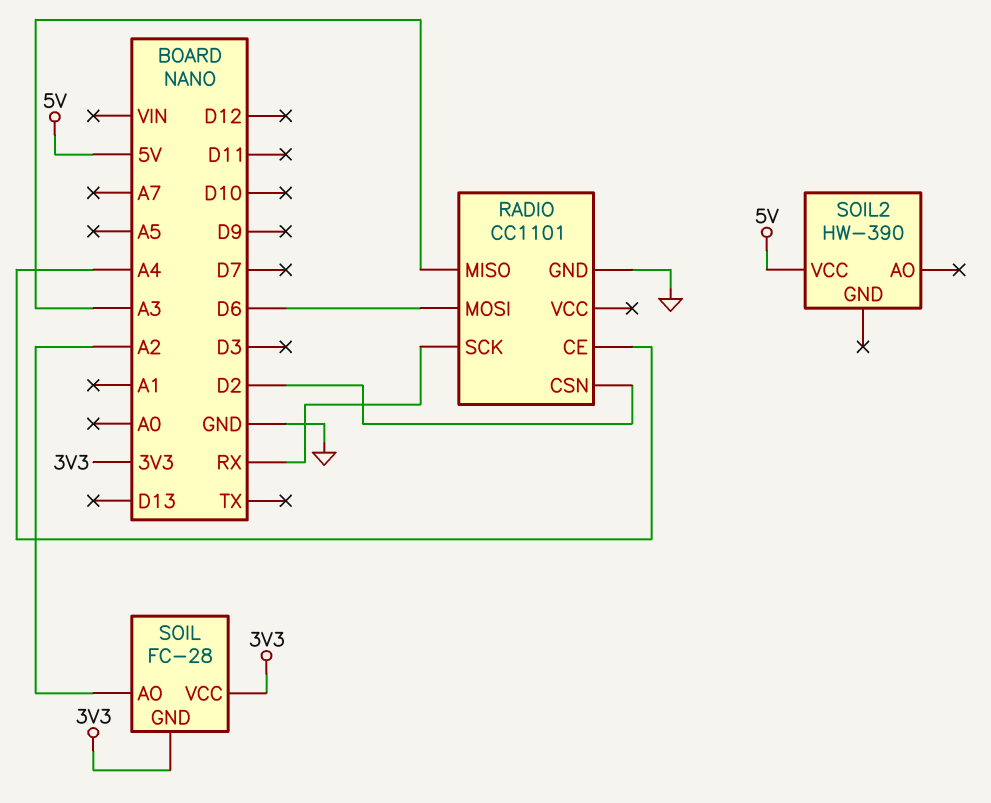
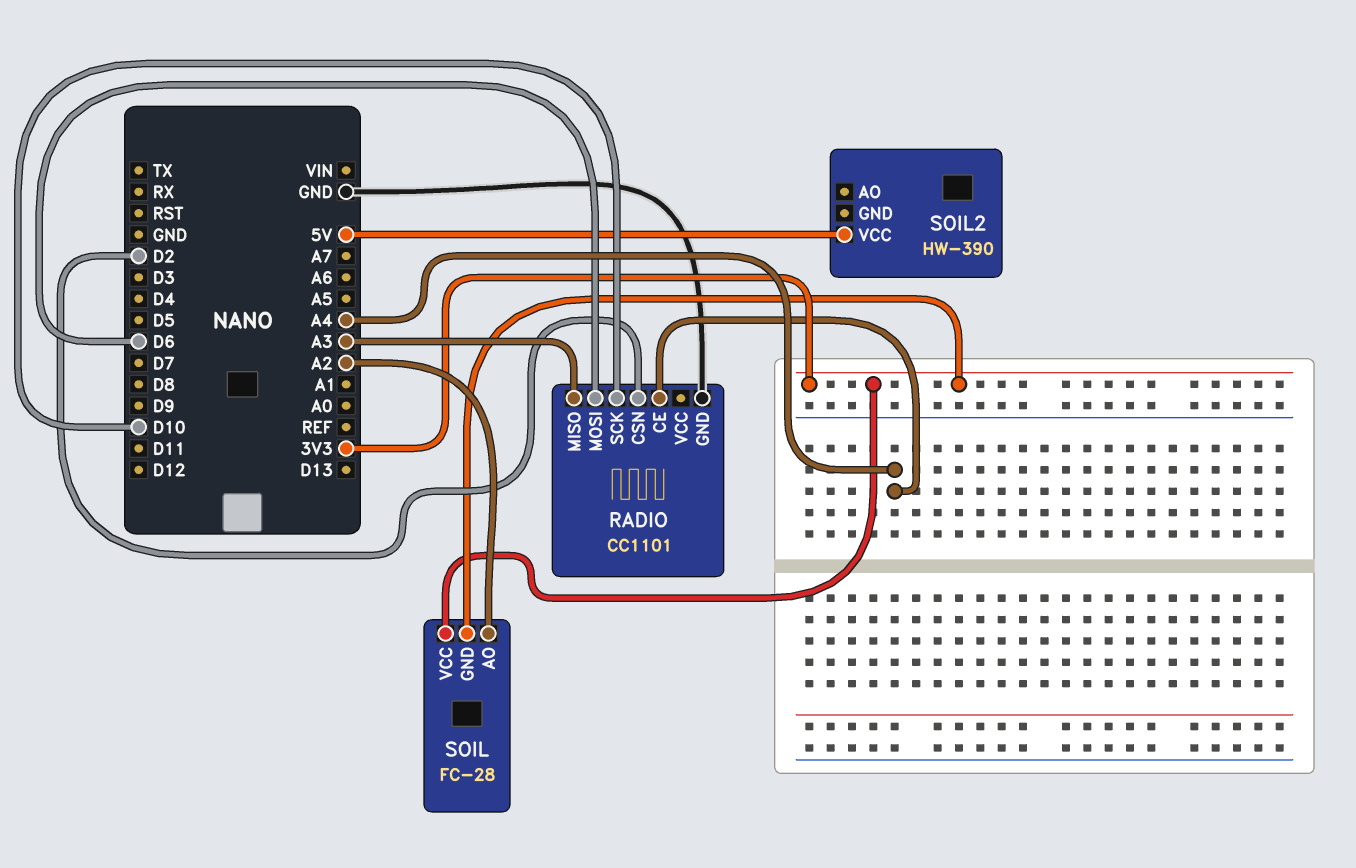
RADIO pin SCK: RX -> D10

